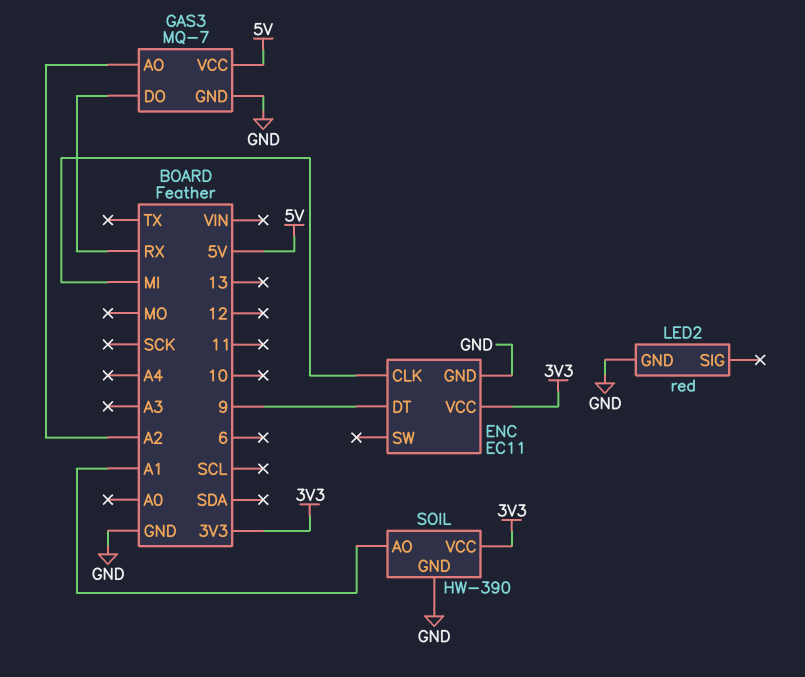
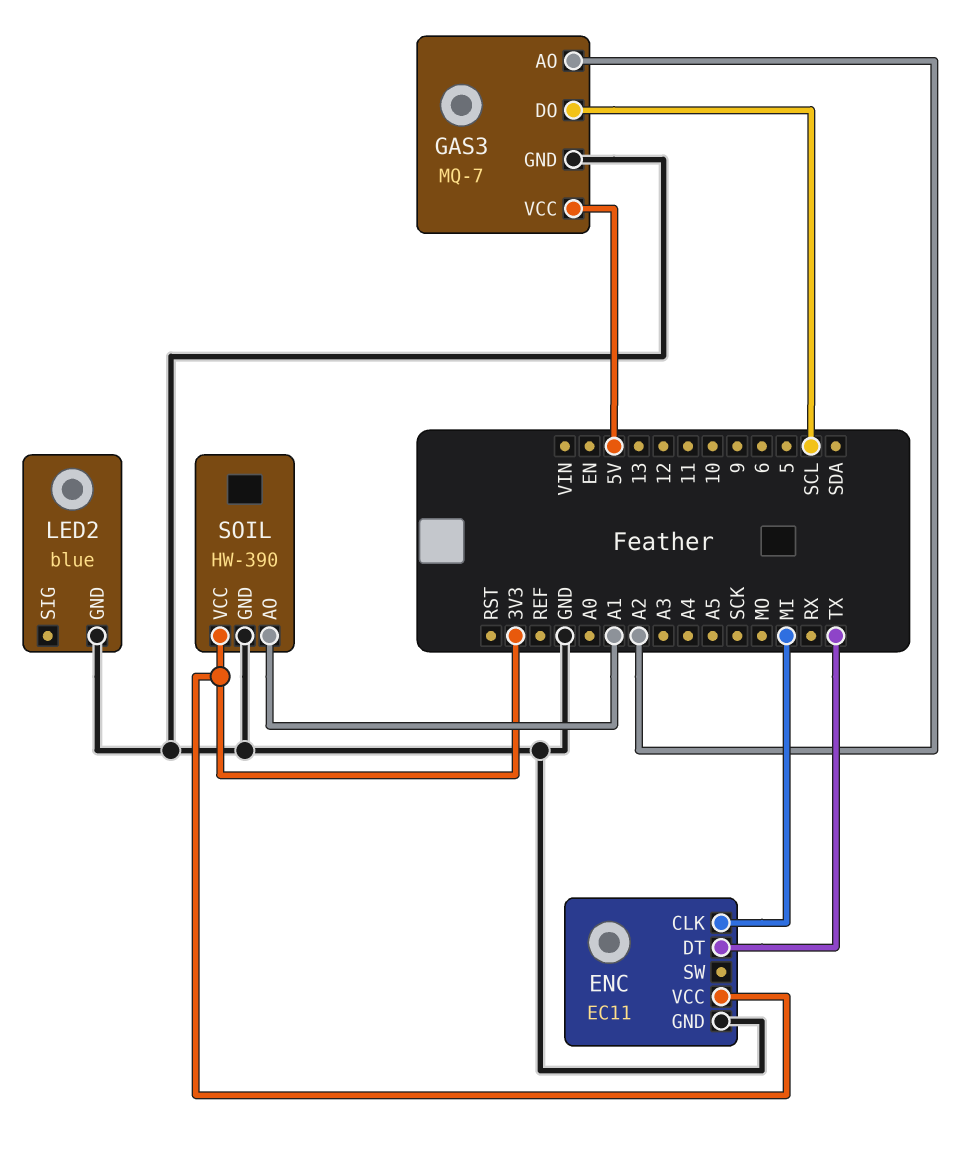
ENC pin DT: 9 -> TX
GAS3 pin DO: RX -> SCL
LED2: red -> blue

